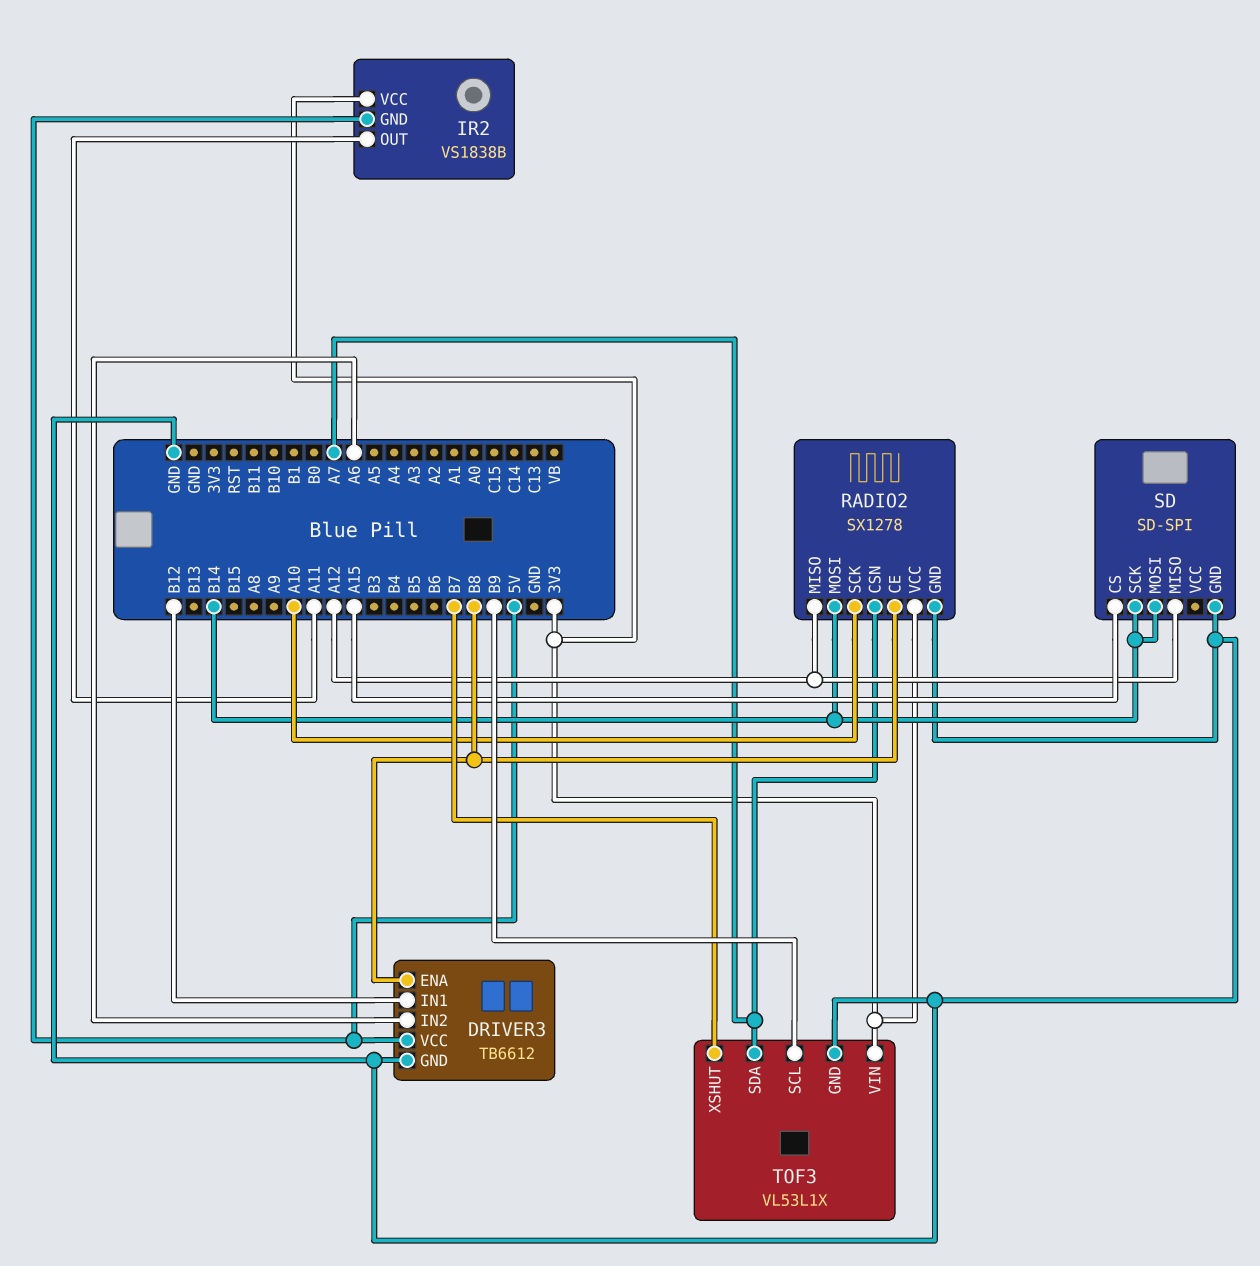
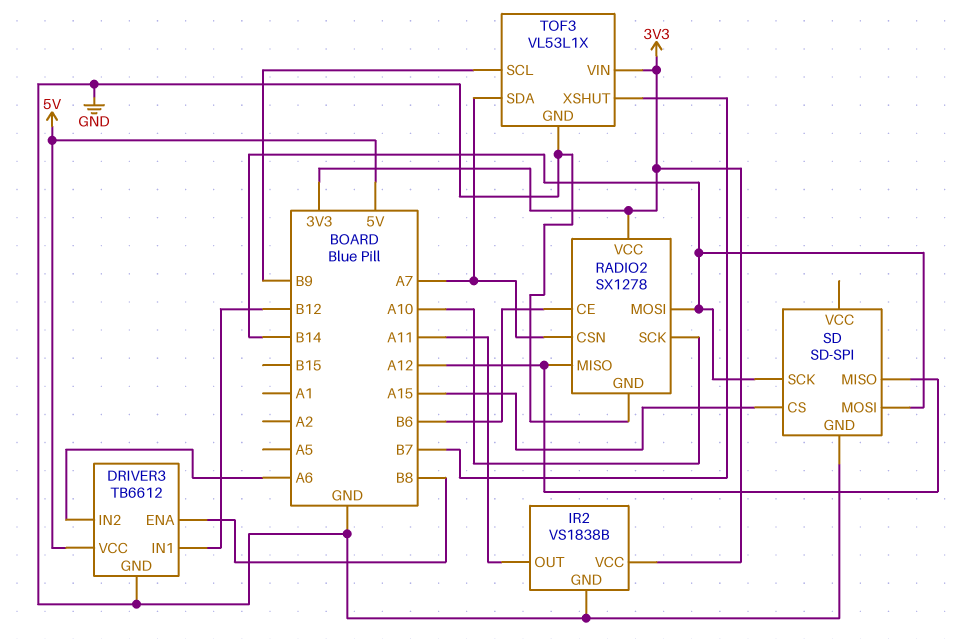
IR2 pin GND: 5V -> GND
RADIO2 pin CE: B8 -> B6

